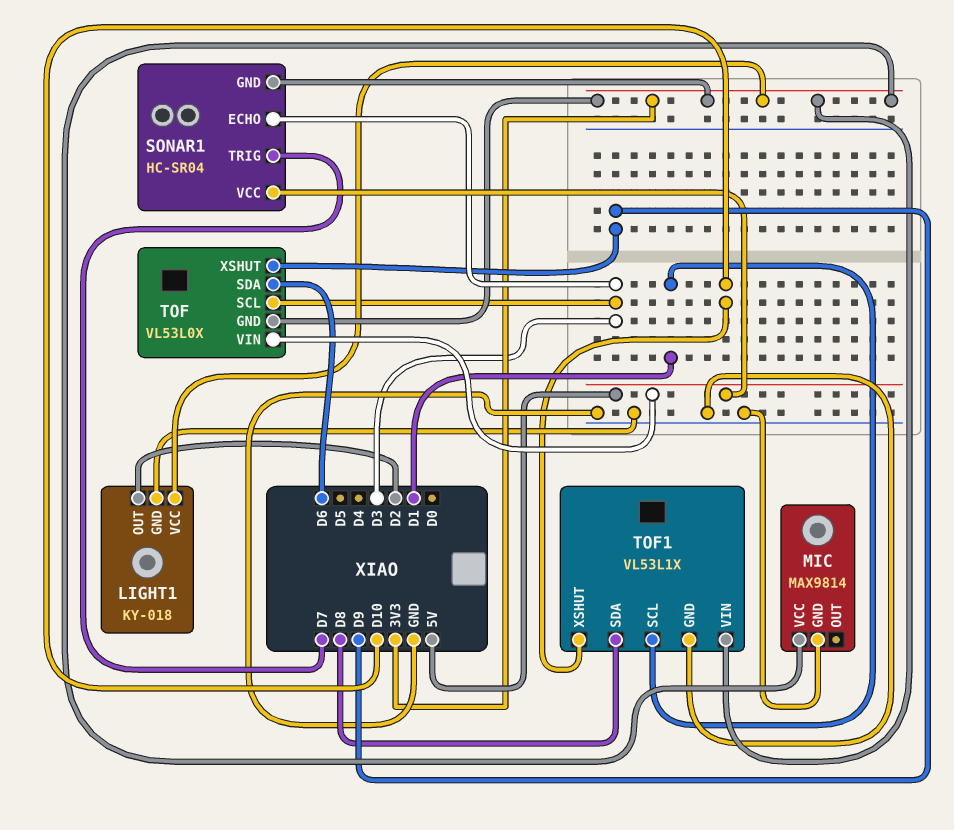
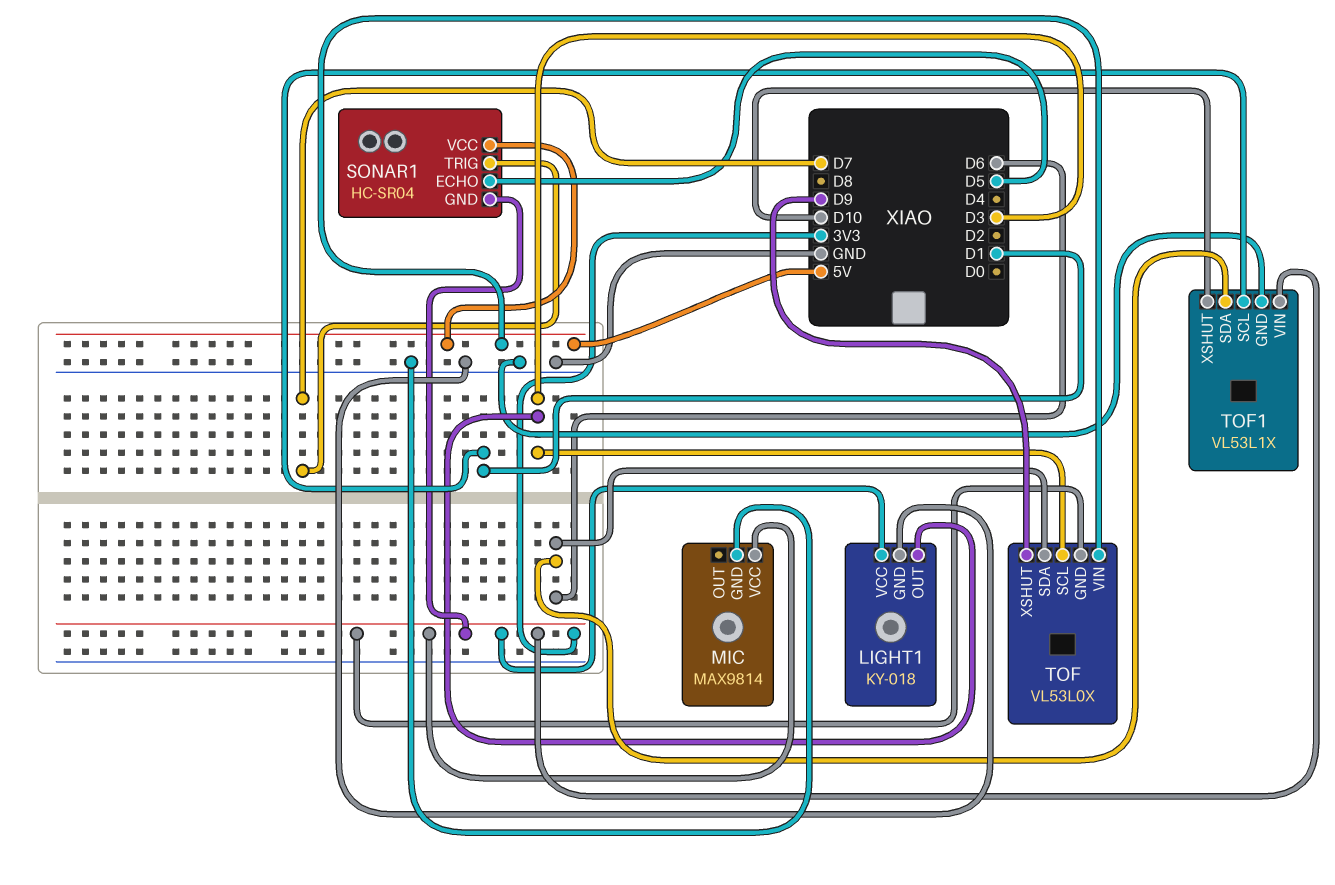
LIGHT1 pin OUT: D2 -> D3
SONAR1 pin ECHO: D3 -> D5
TOF1 pin SDA: D8 -> D6

